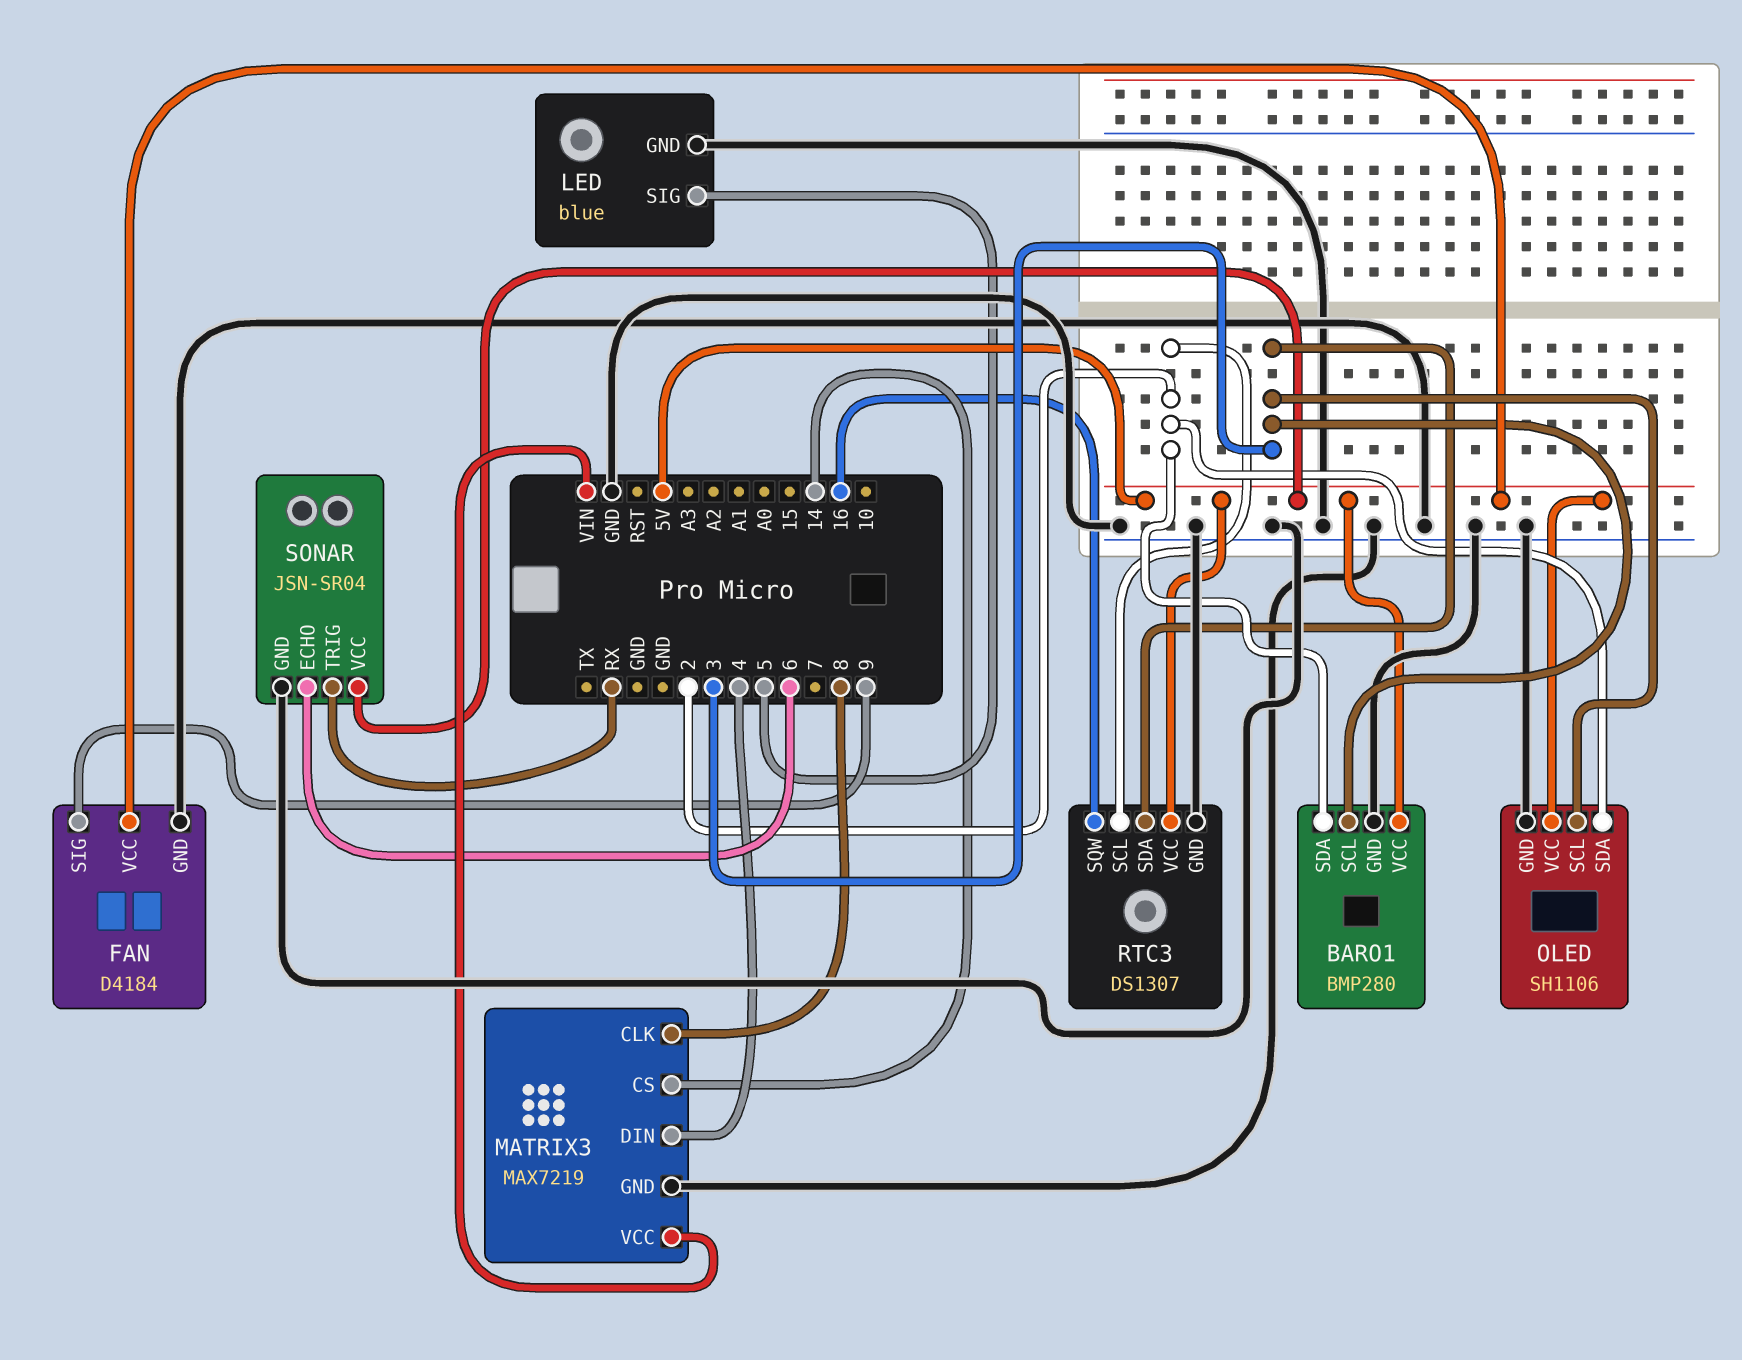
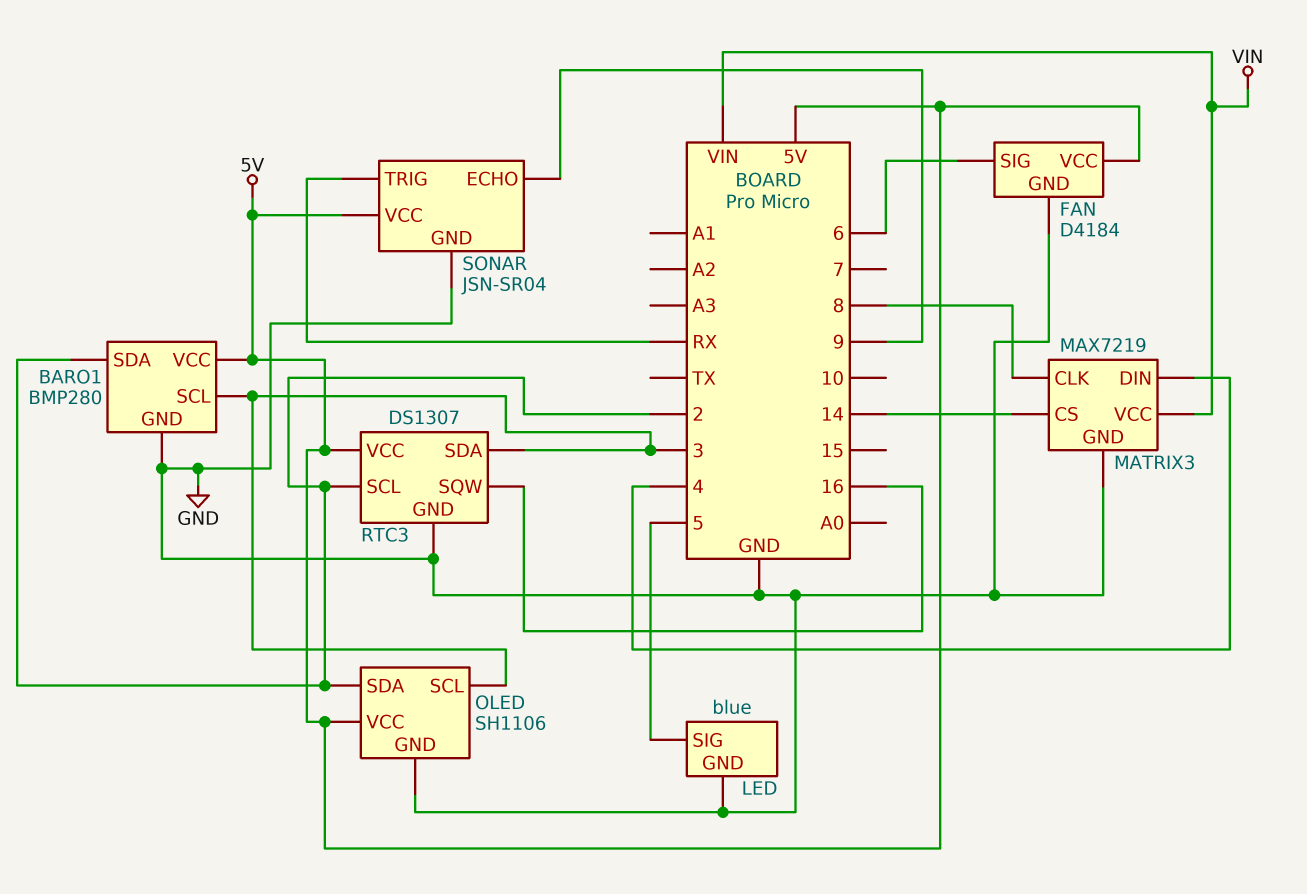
FAN pin SIG: 9 -> 6
SONAR pin ECHO: 6 -> 9

